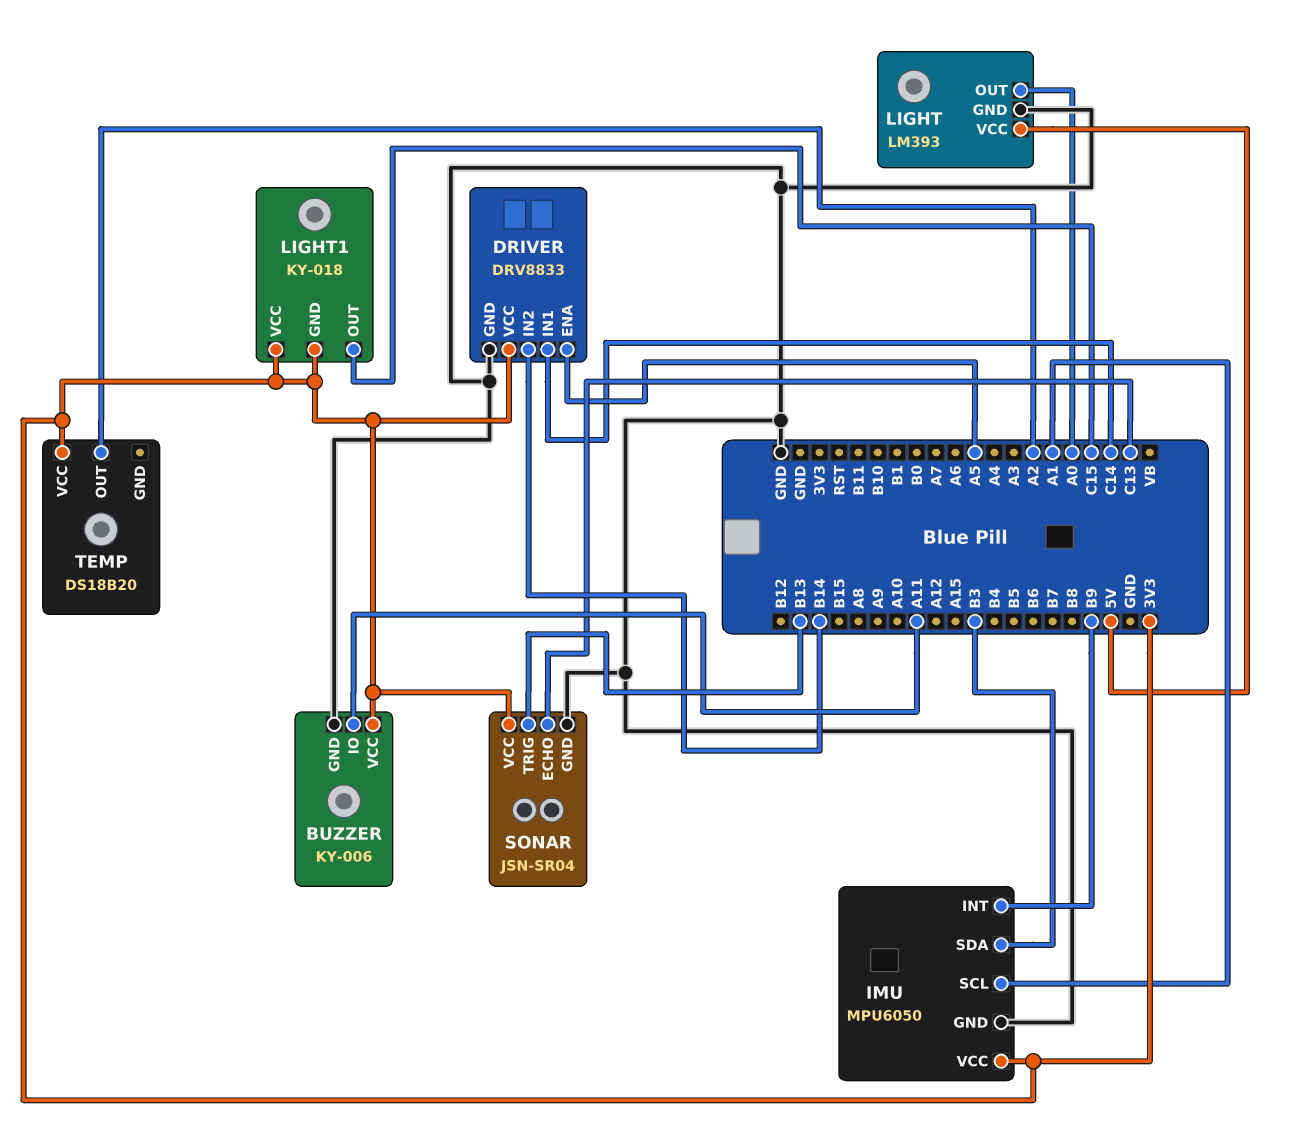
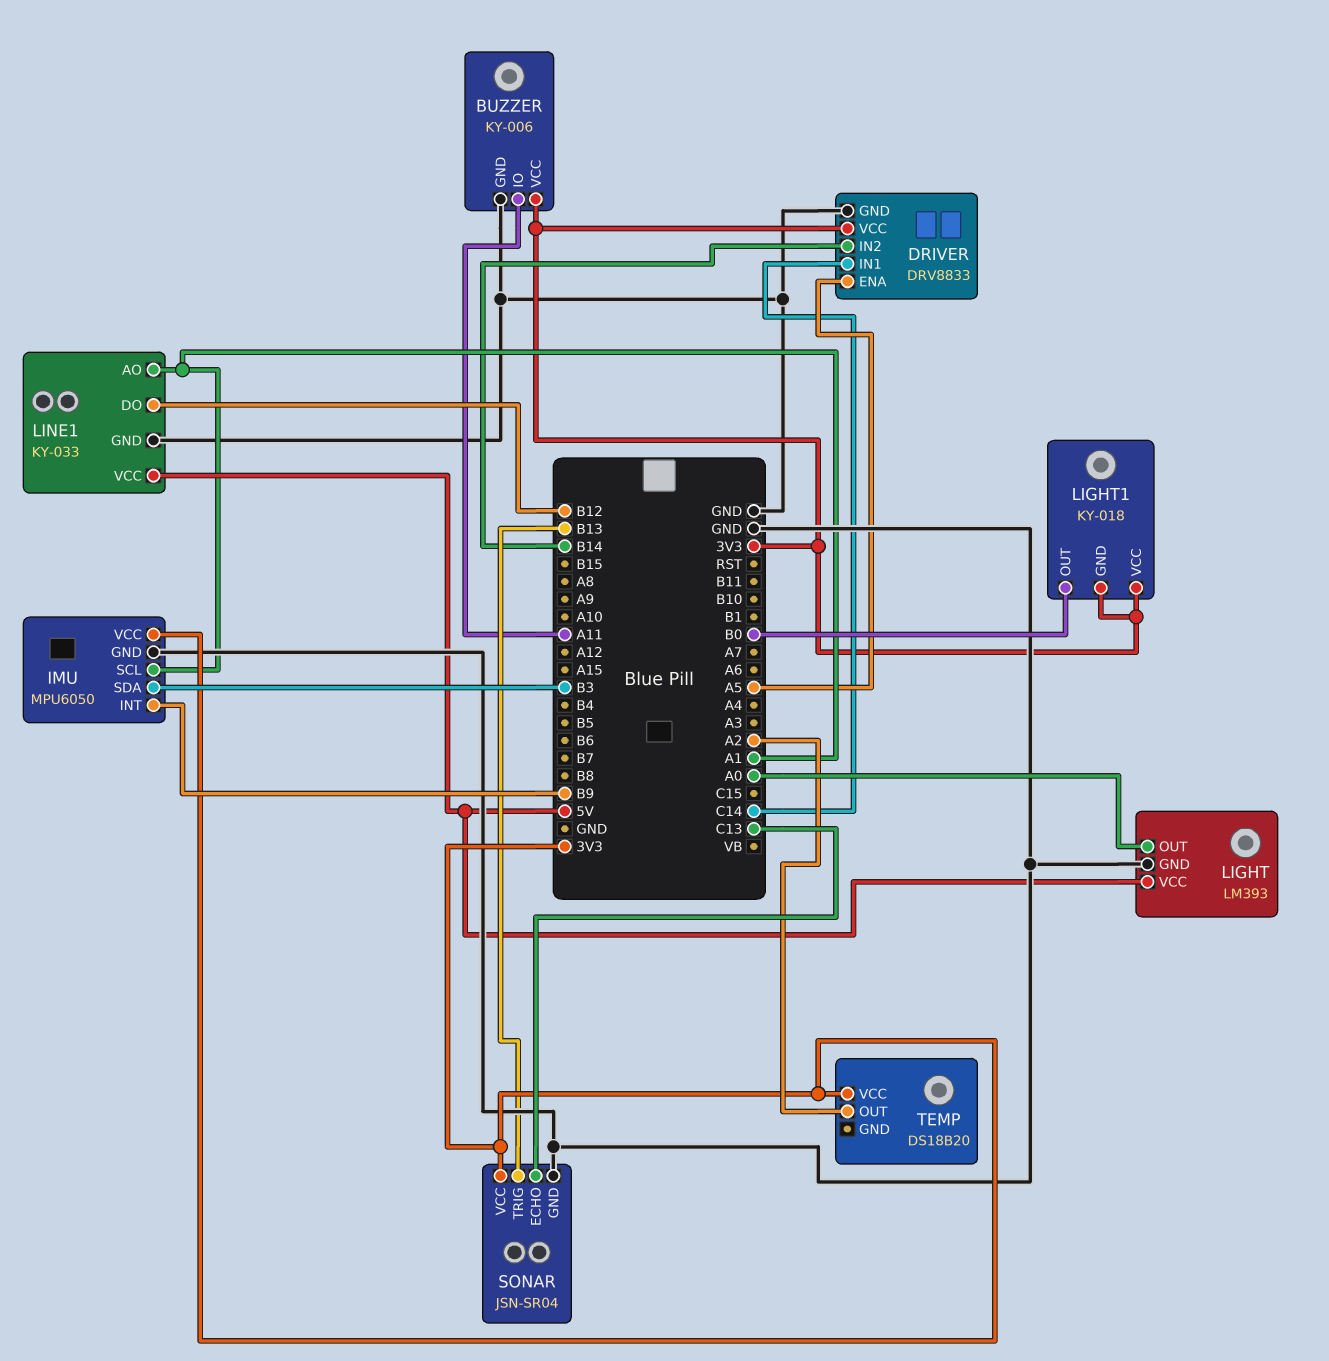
LIGHT1 pin OUT: C15 -> B0
LINE1: none -> KY-033
LINE1 pin AO: none -> A1
LINE1 pin DO: none -> B12
LINE1 pin GND: none -> GND
LINE1 pin VCC: none -> 5V

